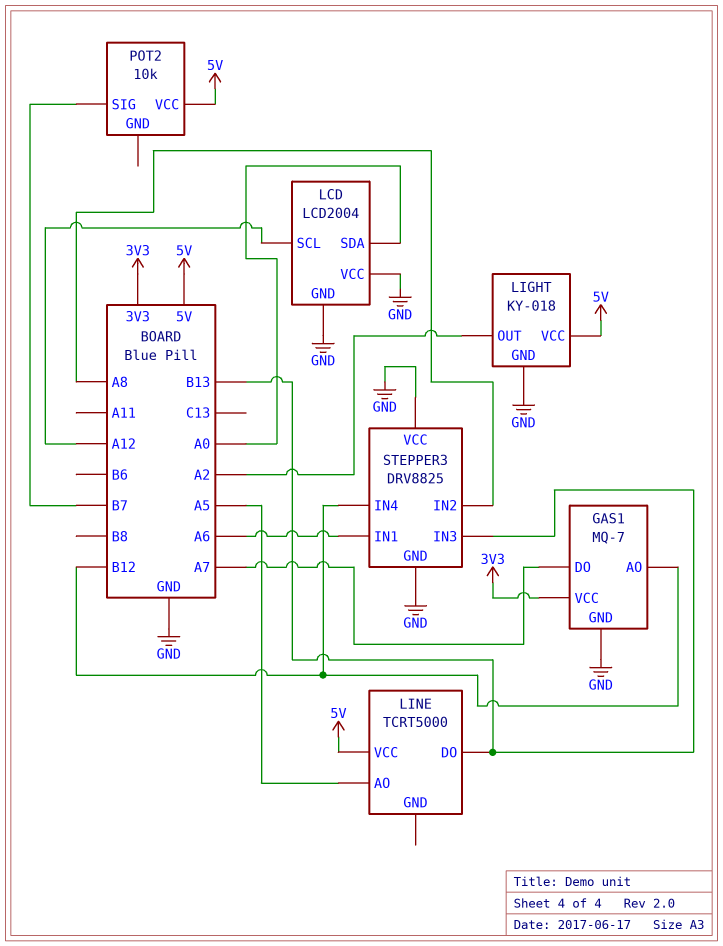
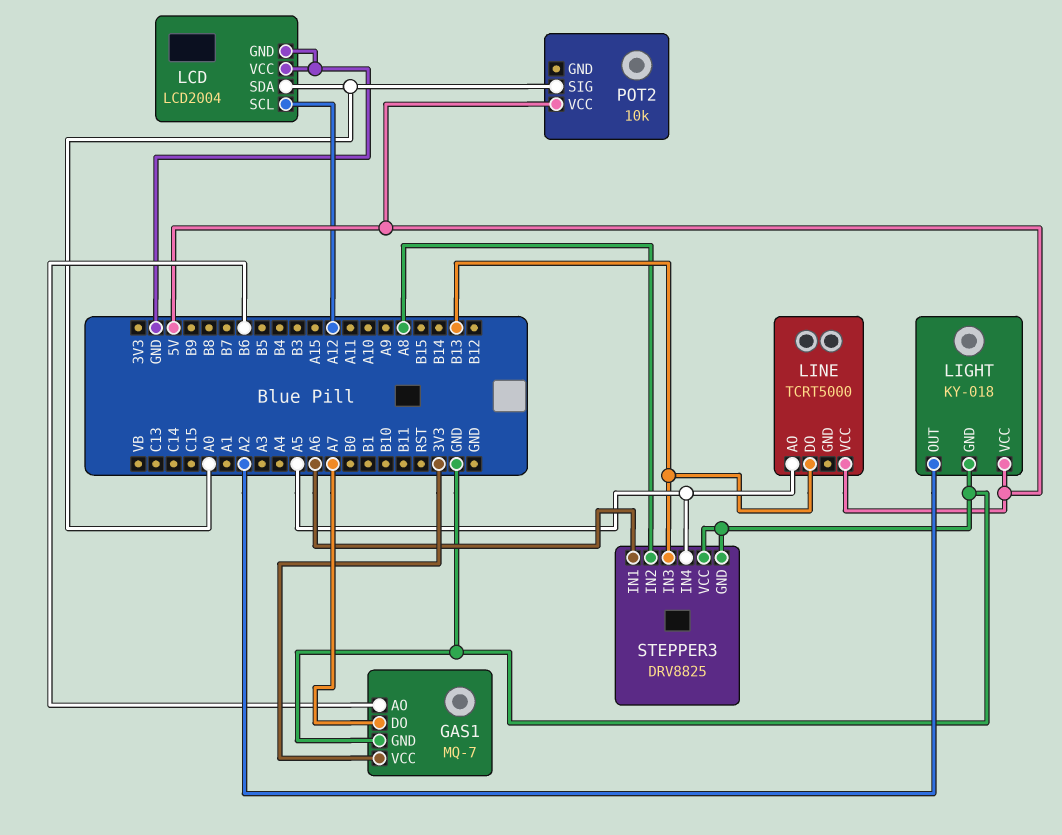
GAS1 pin AO: B12 -> B6
POT2 pin SIG: B7 -> A0
STEPPER3 pin IN4: B12 -> A5

